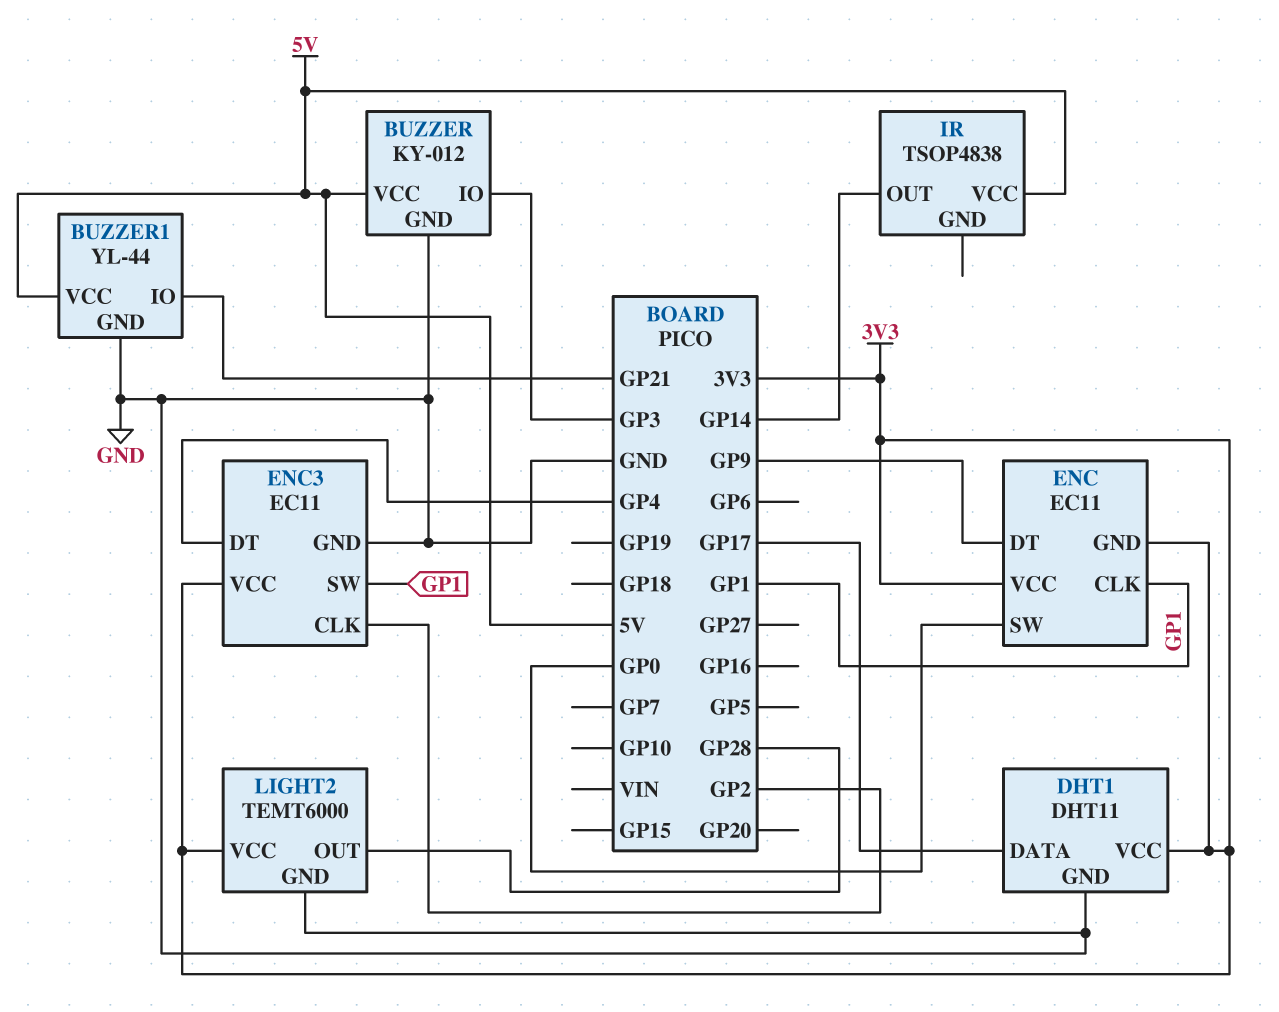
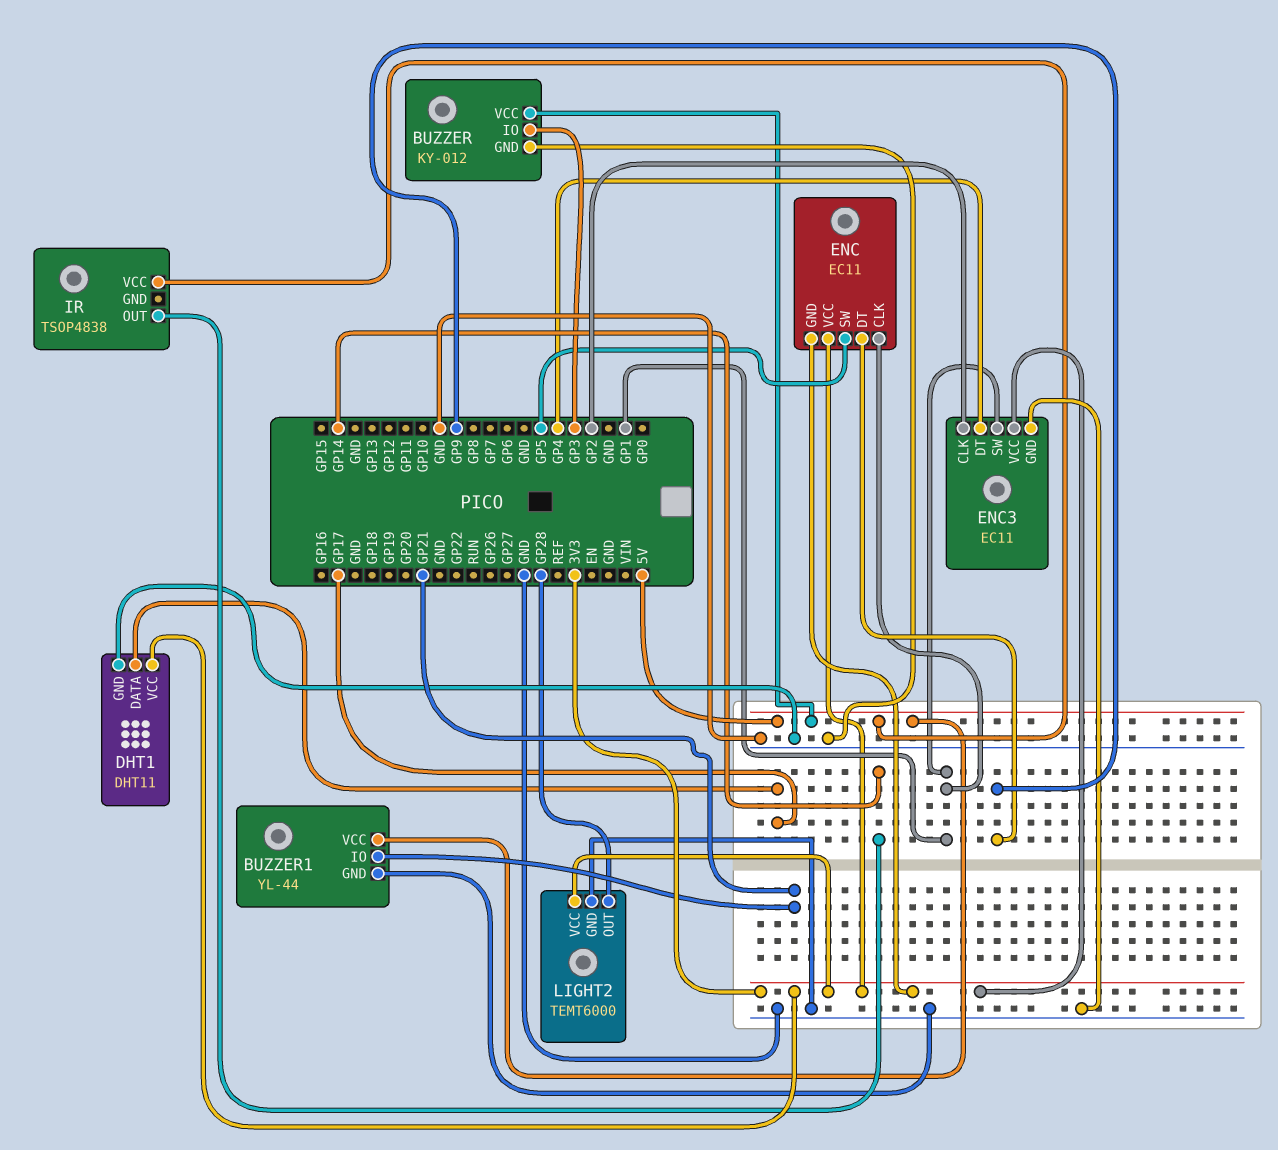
ENC pin SW: GP0 -> GP5

